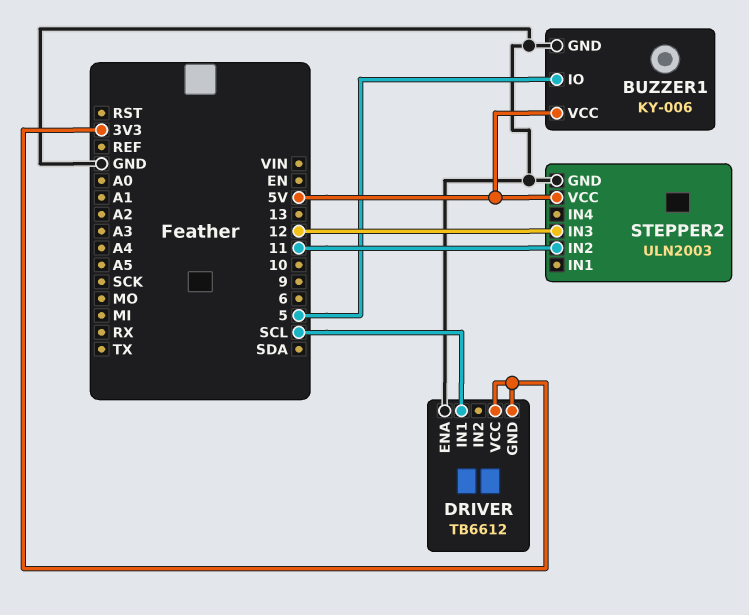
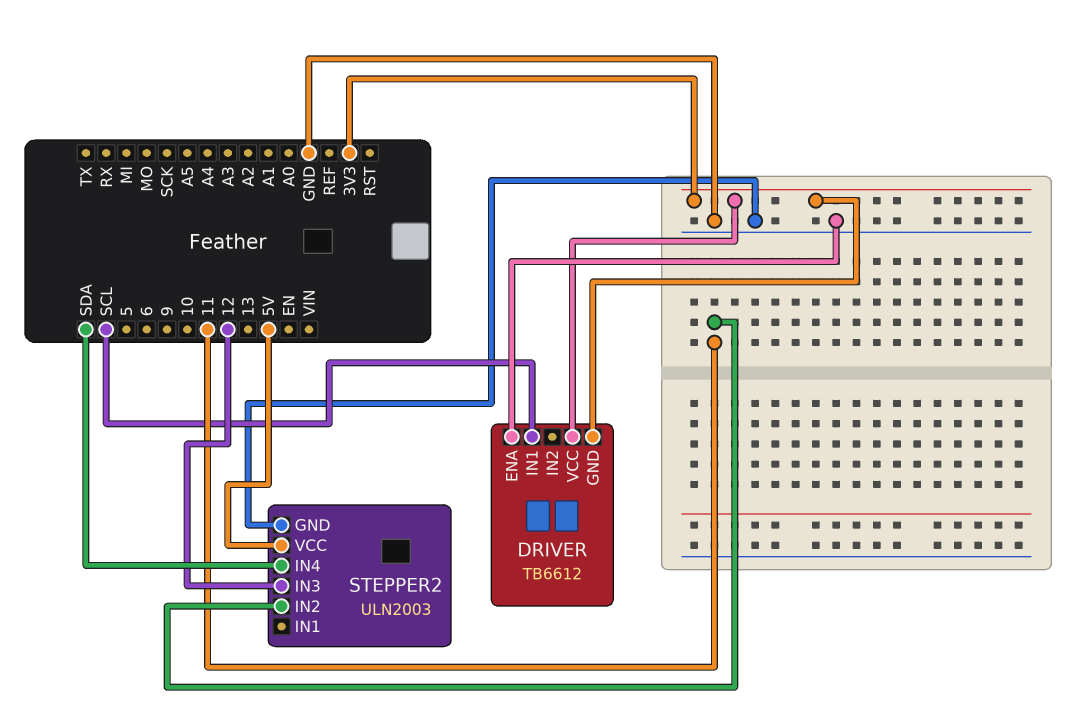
BUZZER1: KY-006 -> none
BUZZER1 pin GND: GND -> none
BUZZER1 pin IO: 5 -> none
BUZZER1 pin VCC: 5V -> none
STEPPER2 pin IN4: none -> SDA

